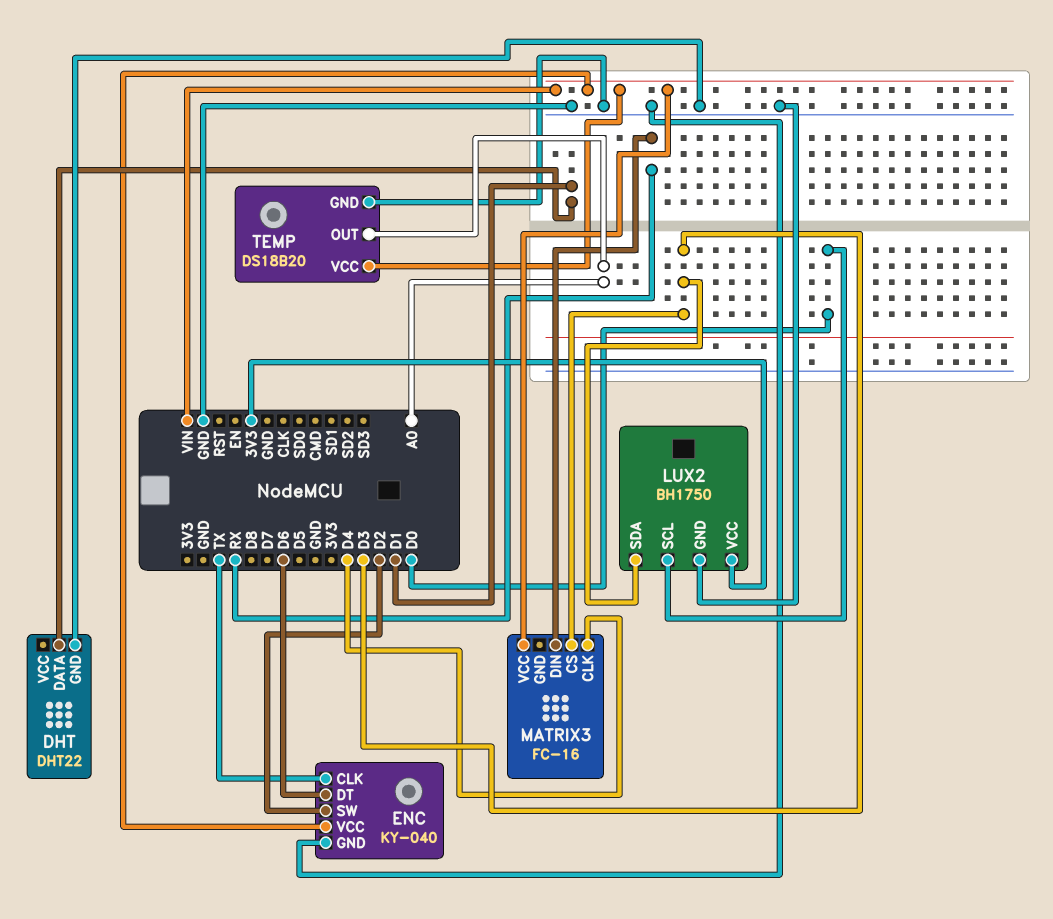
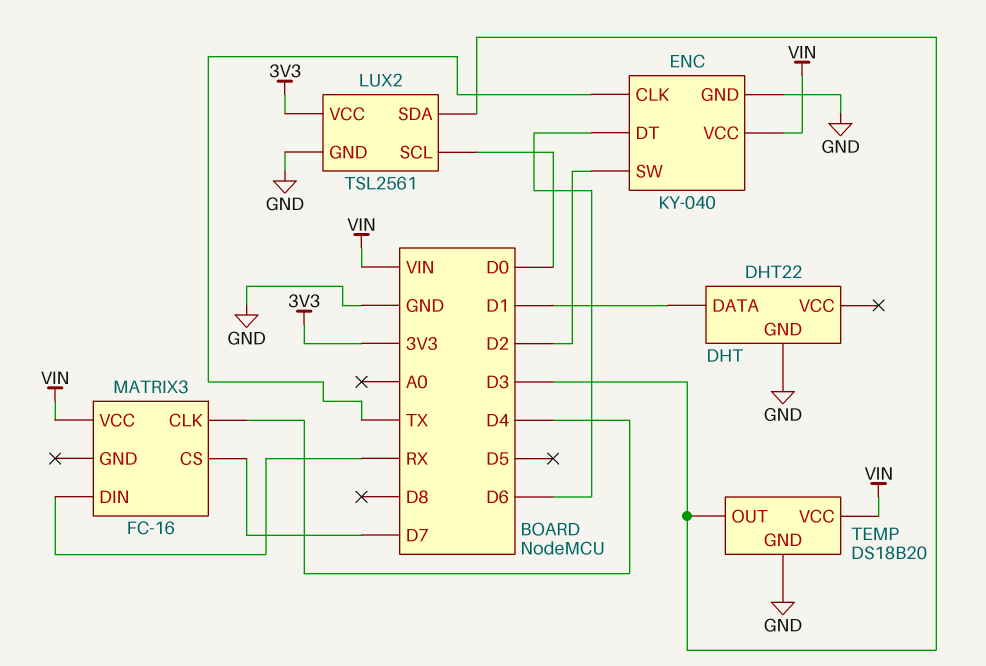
LUX2: BH1750 -> TSL2561
MATRIX3 pin CS: D3 -> D7
TEMP pin OUT: A0 -> D3

